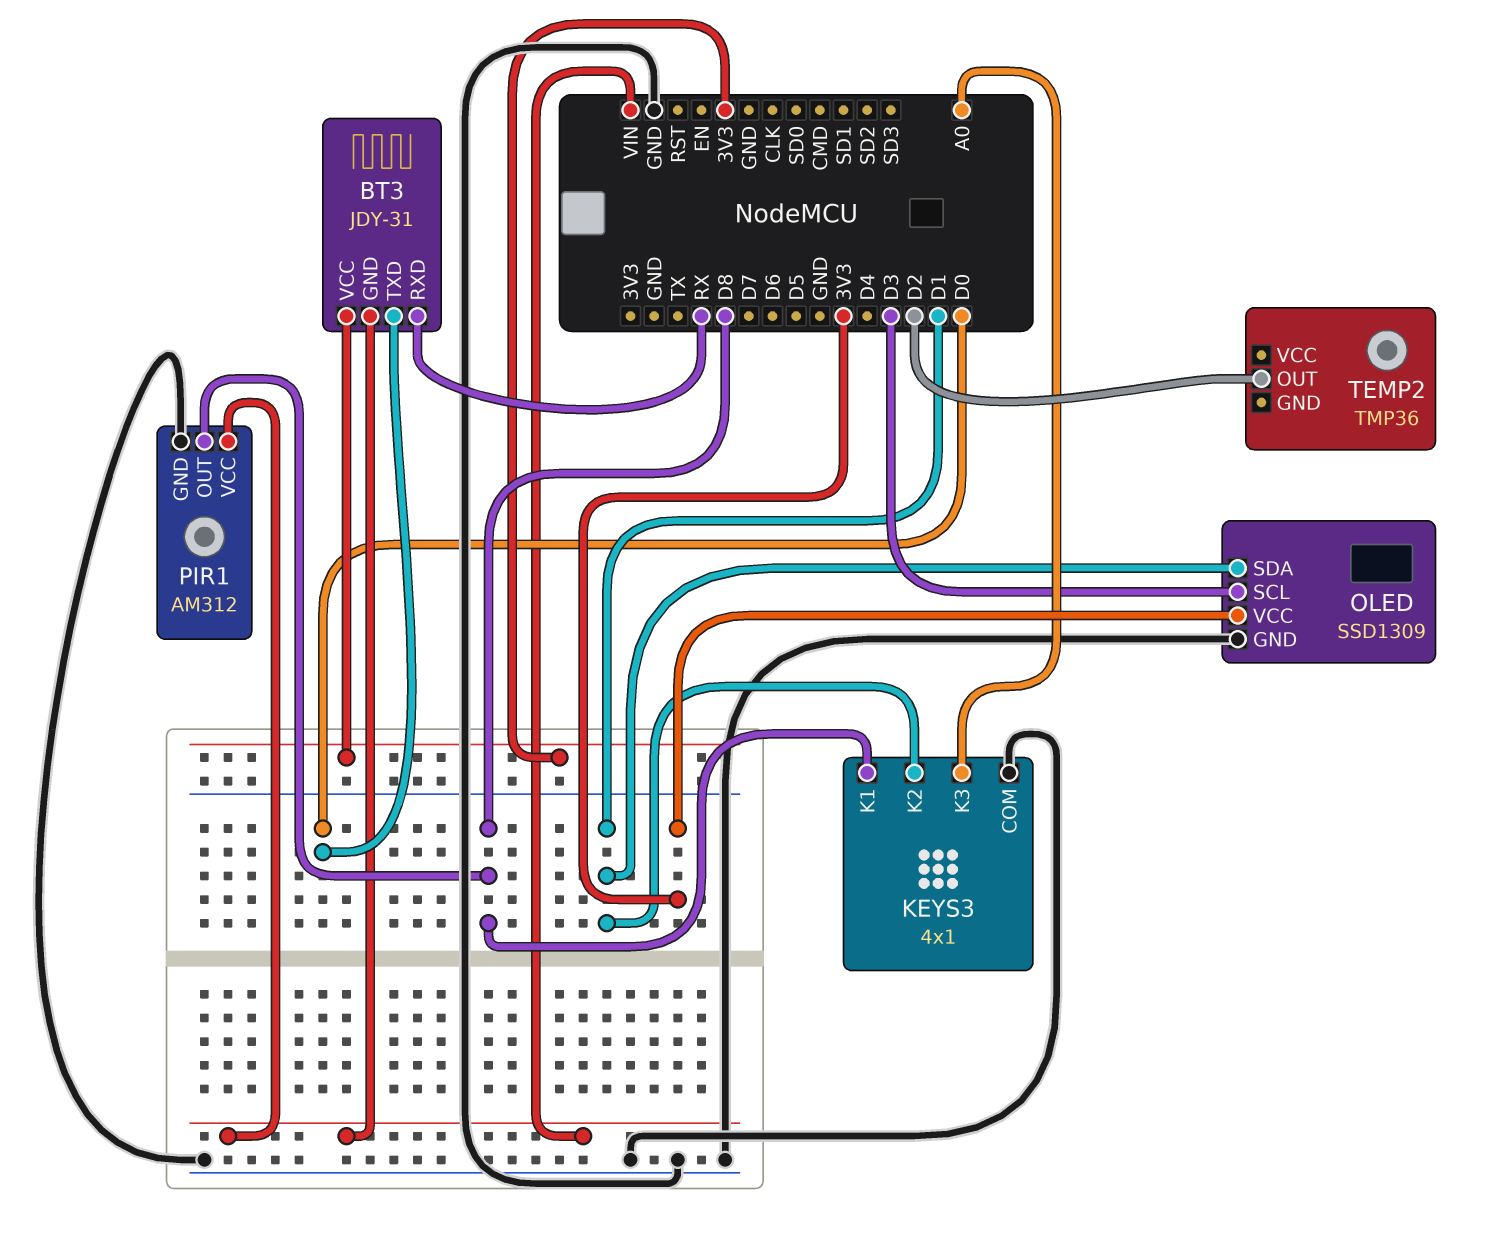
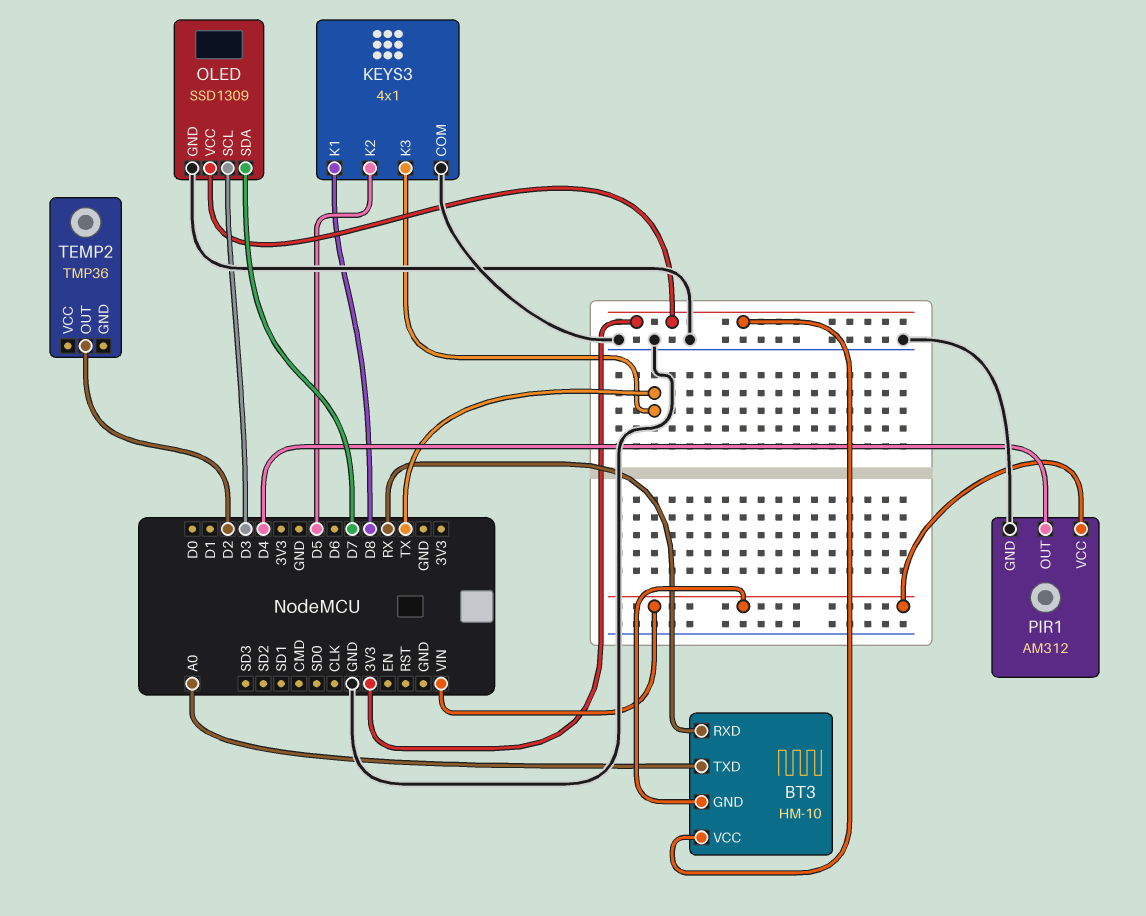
BT3: JDY-31 -> HM-10
BT3 pin TXD: D0 -> A0
KEYS3 pin K2: D1 -> D5
KEYS3 pin K3: A0 -> TX
OLED pin SDA: D1 -> D7
PIR1 pin OUT: D8 -> D4

